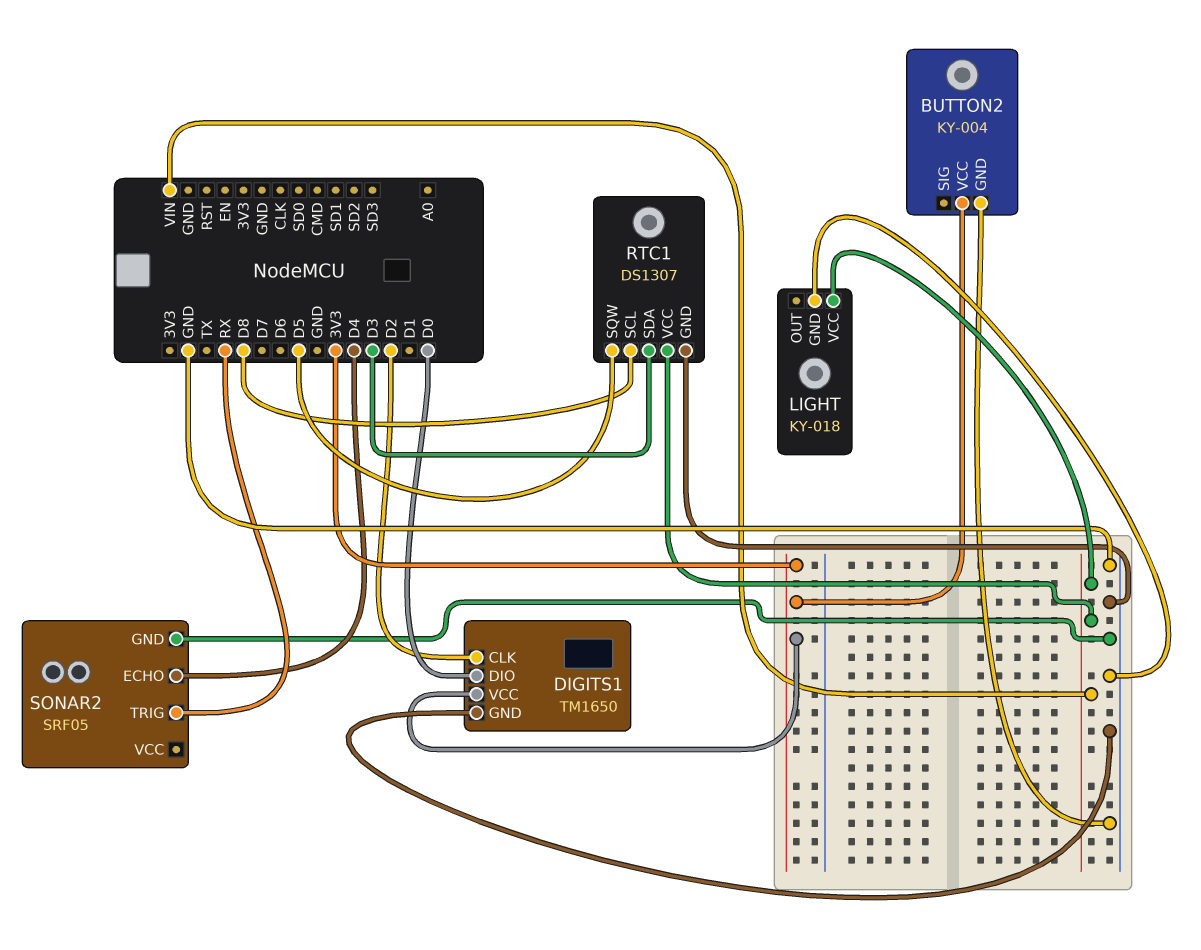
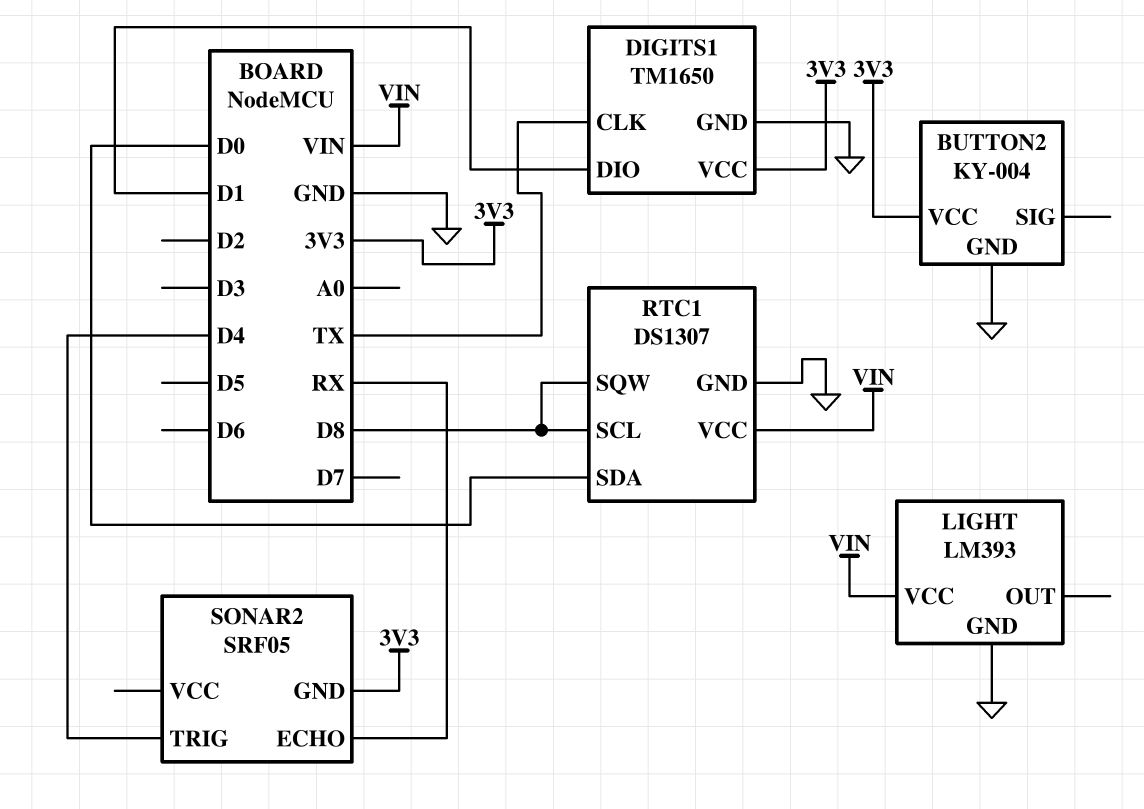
DIGITS1 pin CLK: D2 -> TX
DIGITS1 pin DIO: D0 -> D1
LIGHT: KY-018 -> LM393
RTC1 pin SDA: D3 -> D0
RTC1 pin SQW: D5 -> D8
SONAR2 pin ECHO: D4 -> RX
SONAR2 pin GND: GND -> 3V3
SONAR2 pin TRIG: RX -> D4

